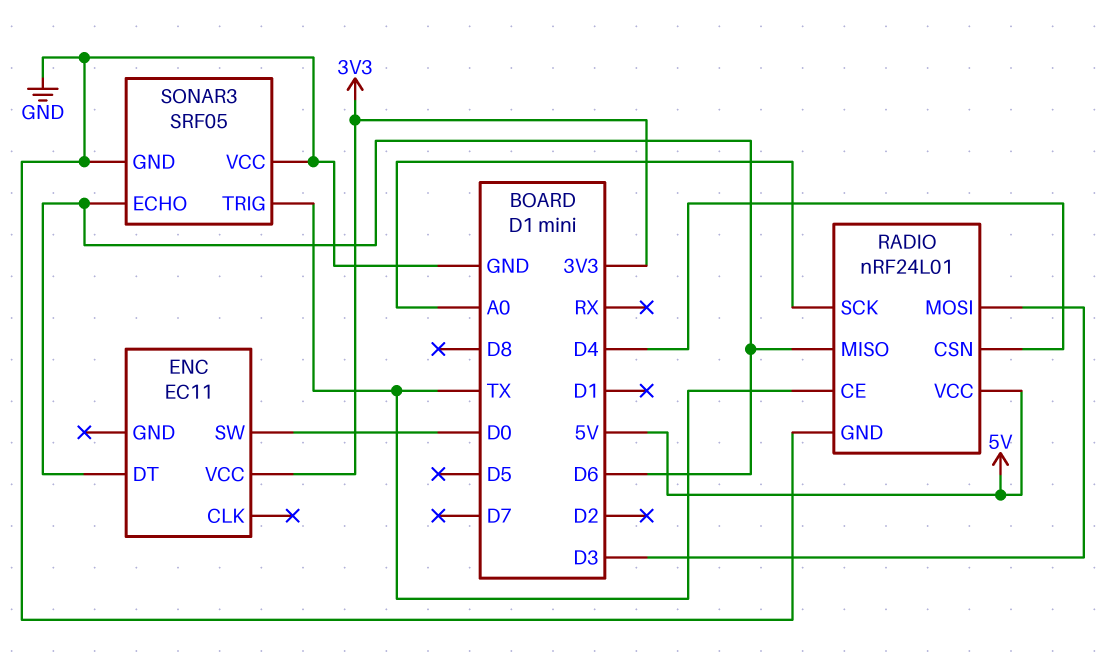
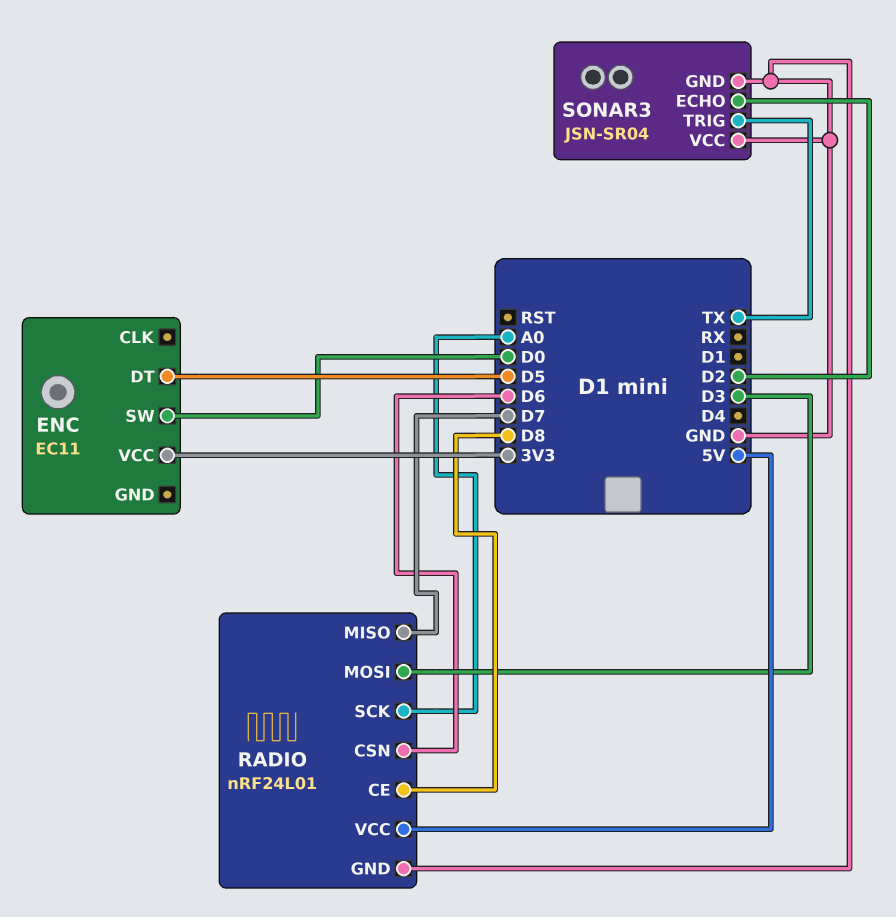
ENC pin DT: D6 -> D5
RADIO pin CE: TX -> D8
RADIO pin CSN: D4 -> D6
RADIO pin MISO: D6 -> D7
SONAR3: SRF05 -> JSN-SR04
SONAR3 pin ECHO: D6 -> D2

